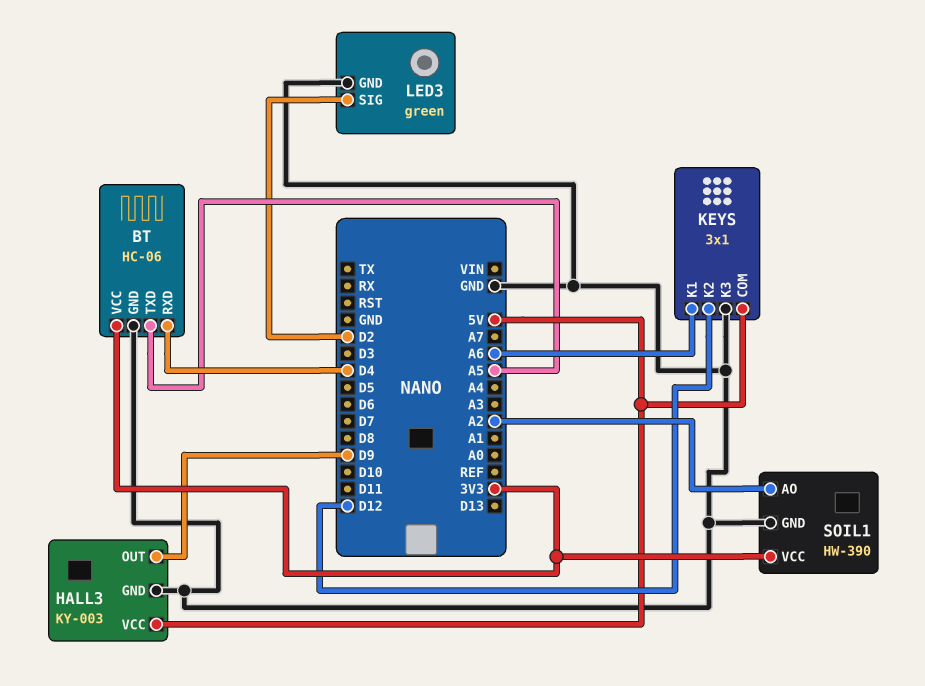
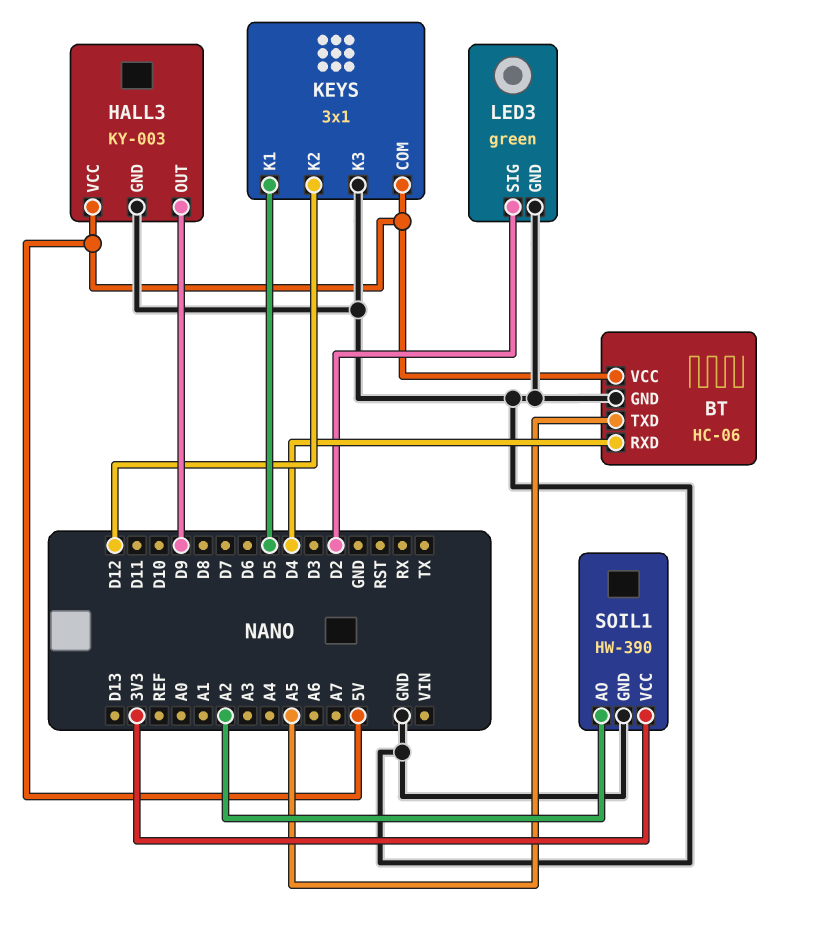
BT pin VCC: 3V3 -> 5V
KEYS pin K1: A6 -> D5

